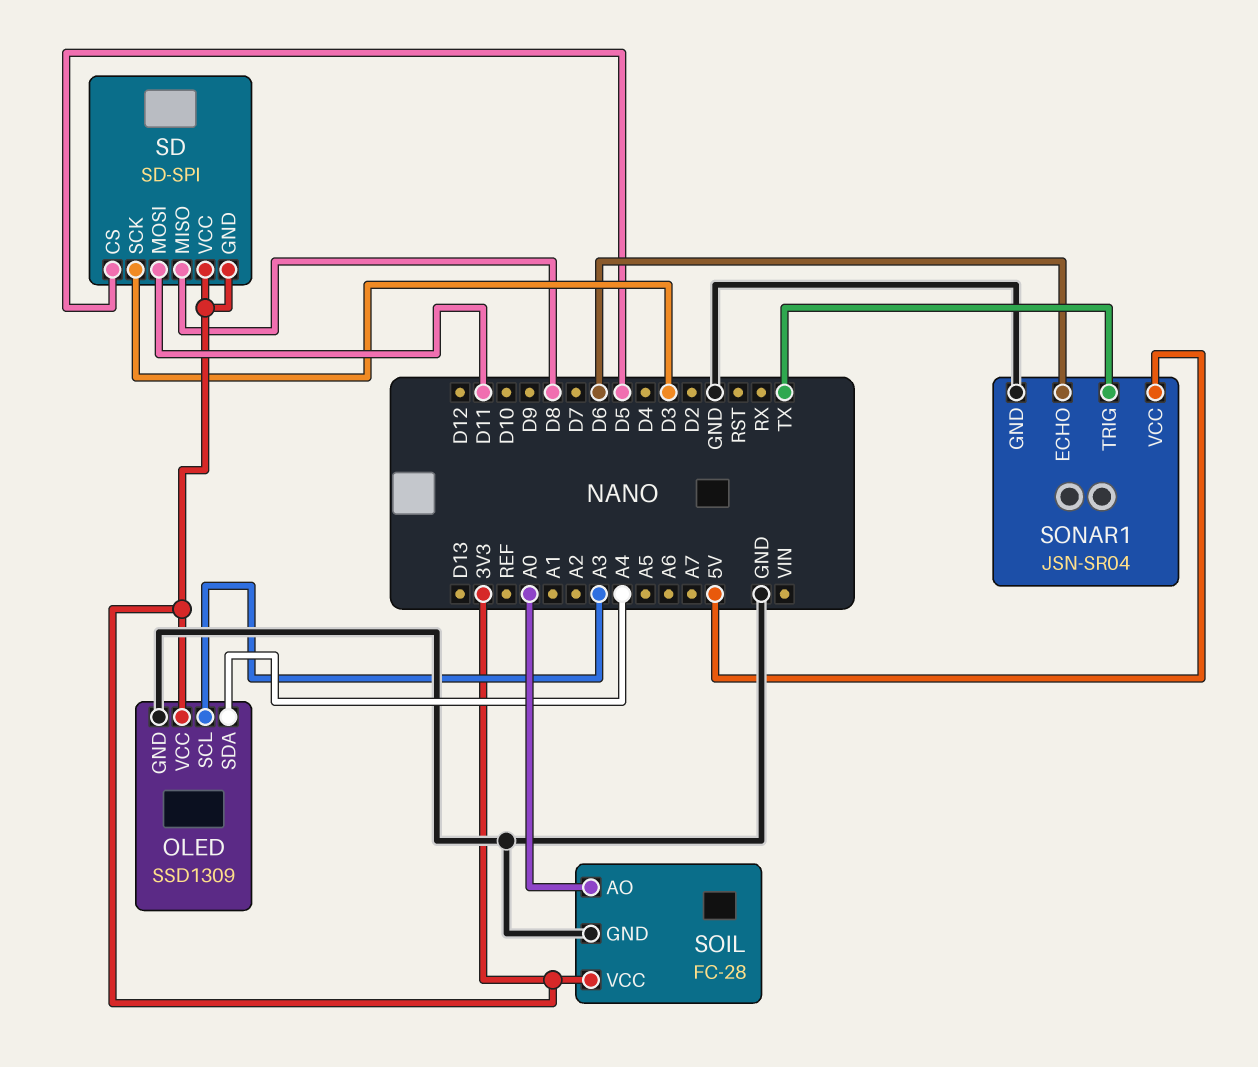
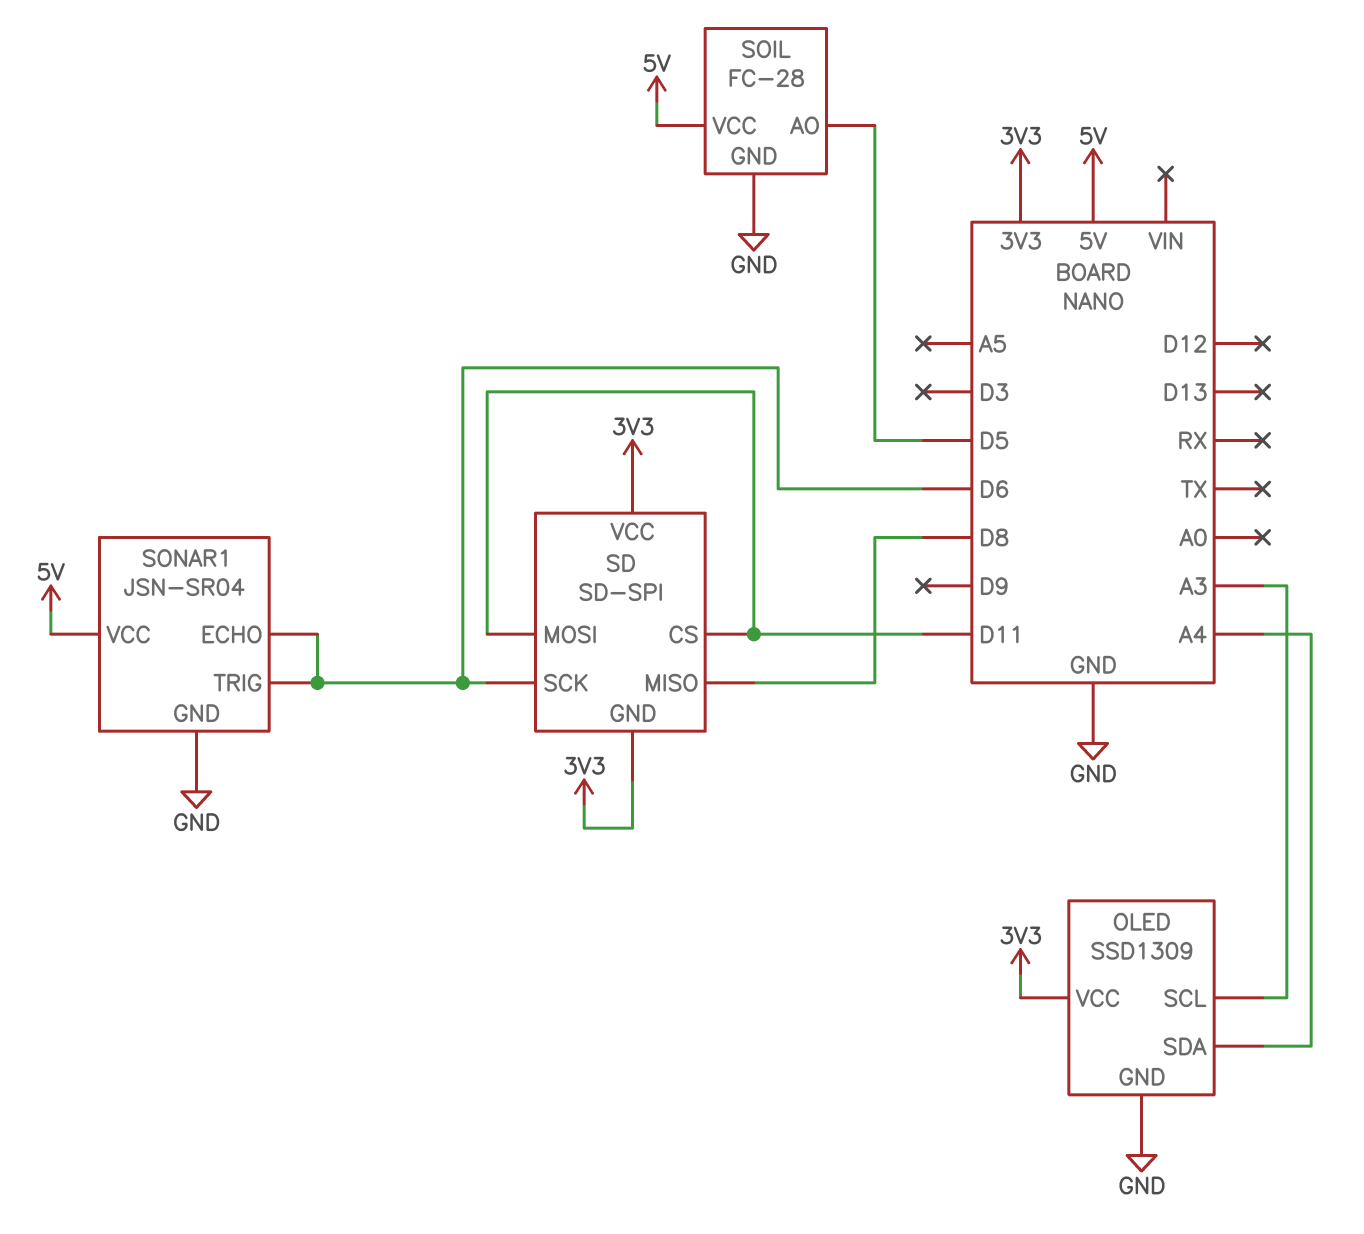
SD pin CS: D5 -> D11
SD pin SCK: D3 -> D6
SOIL pin AO: A0 -> D5
SOIL pin VCC: 3V3 -> 5V
SONAR1 pin TRIG: TX -> D6

